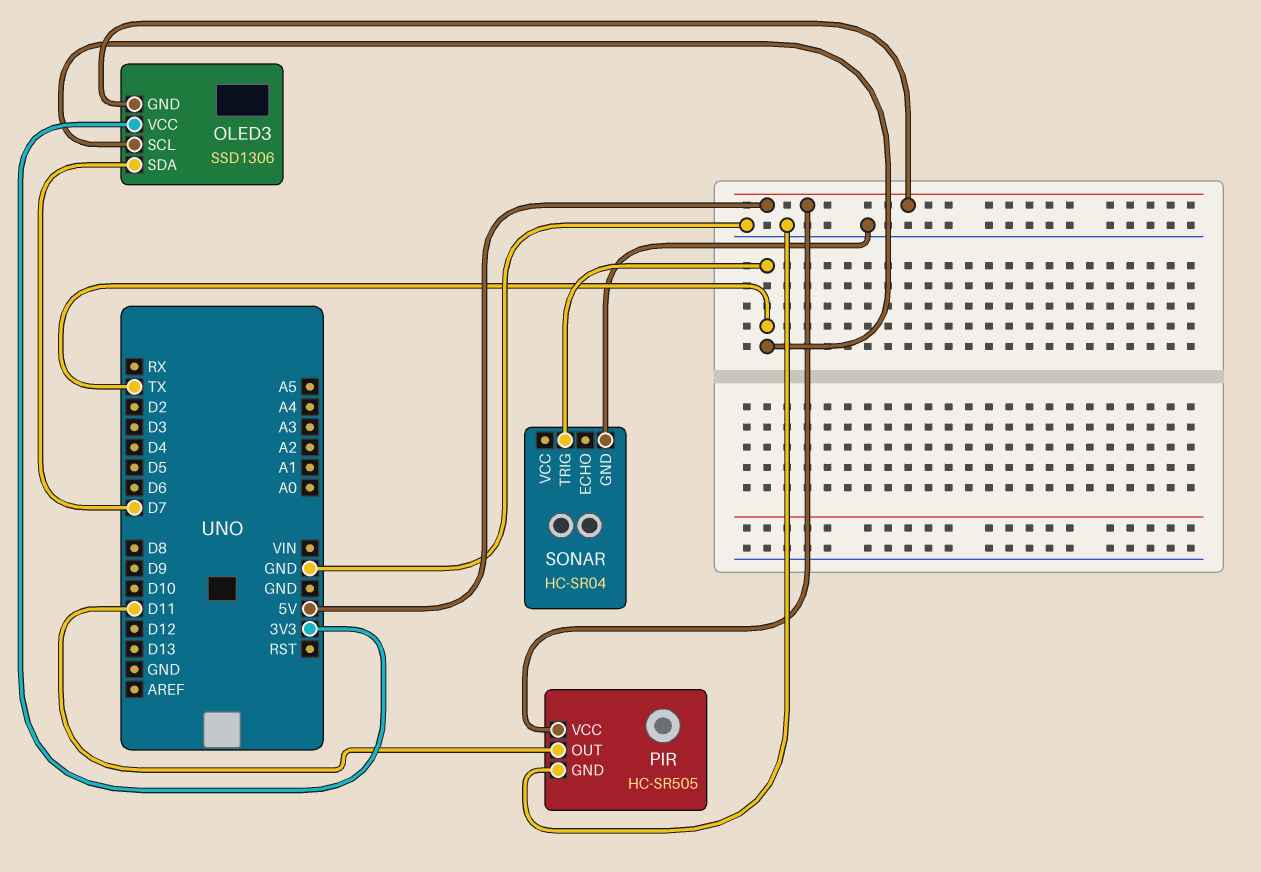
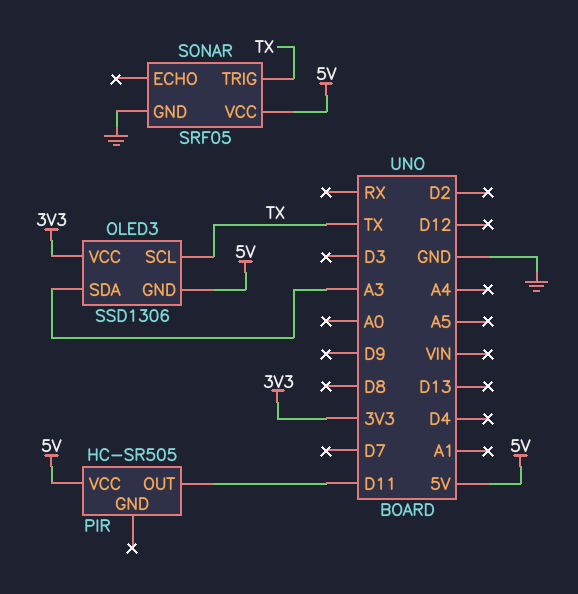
OLED3 pin SDA: D7 -> A3
PIR pin GND: GND -> none
SONAR: HC-SR04 -> SRF05
SONAR pin VCC: none -> 5V

